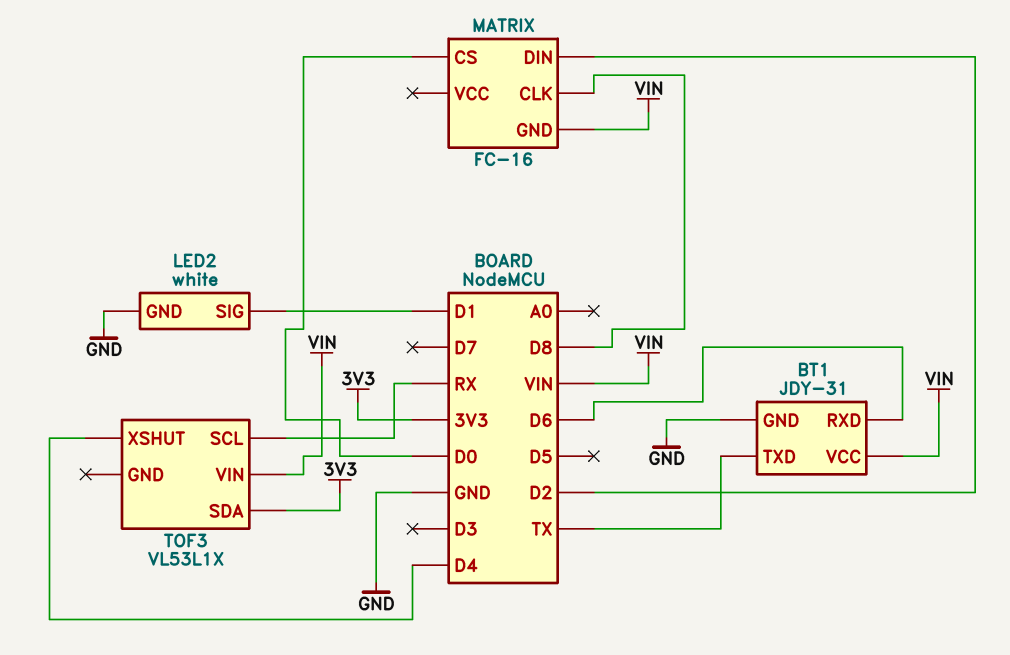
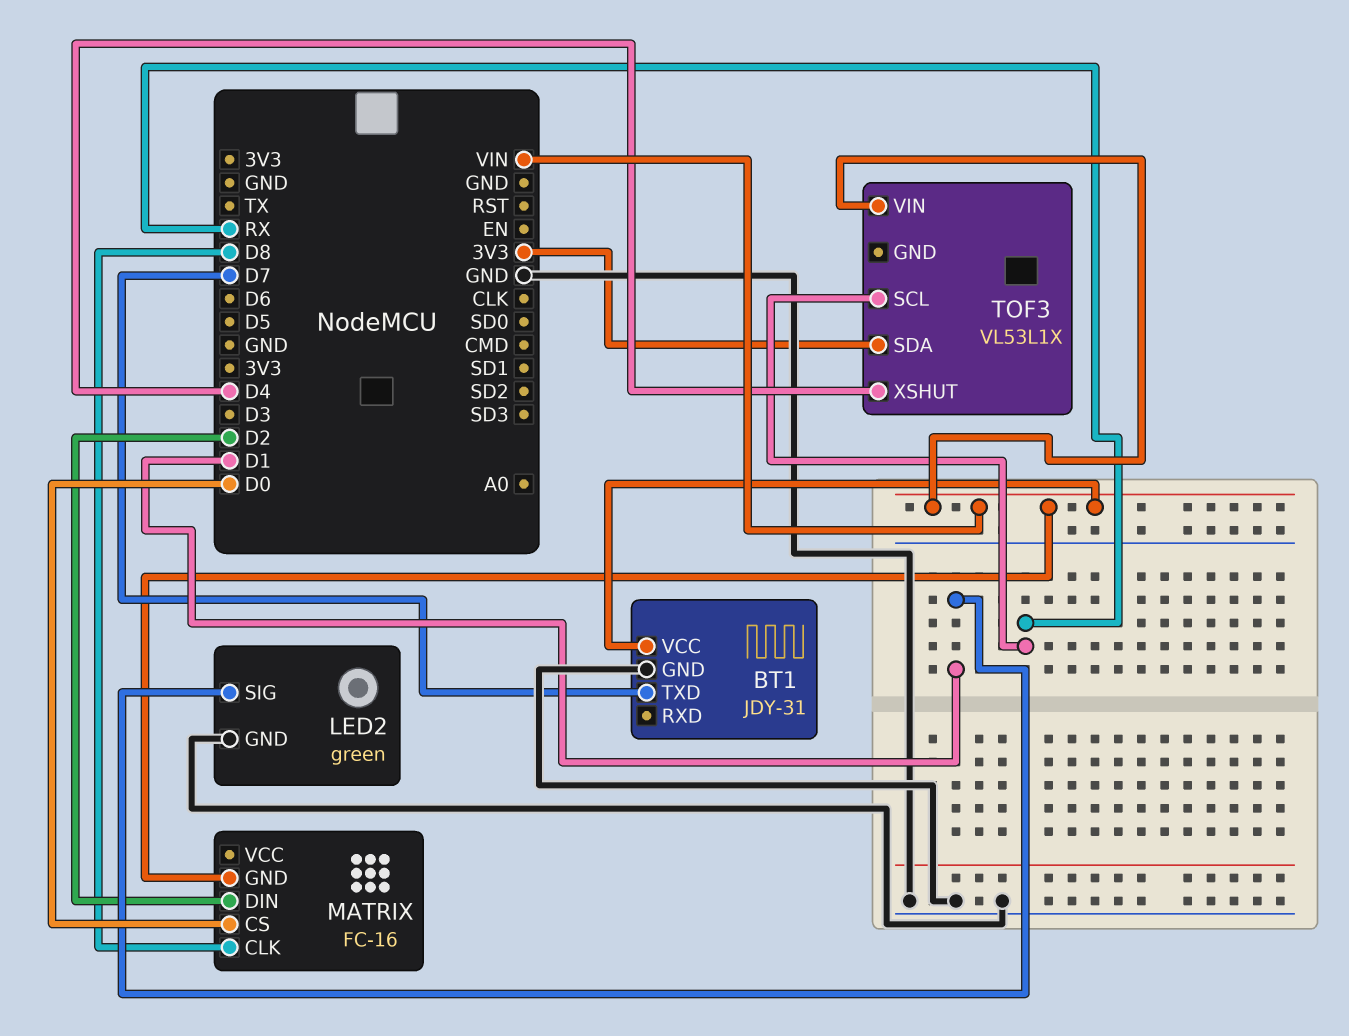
BT1 pin RXD: D6 -> none
BT1 pin TXD: TX -> D7
LED2: white -> green

